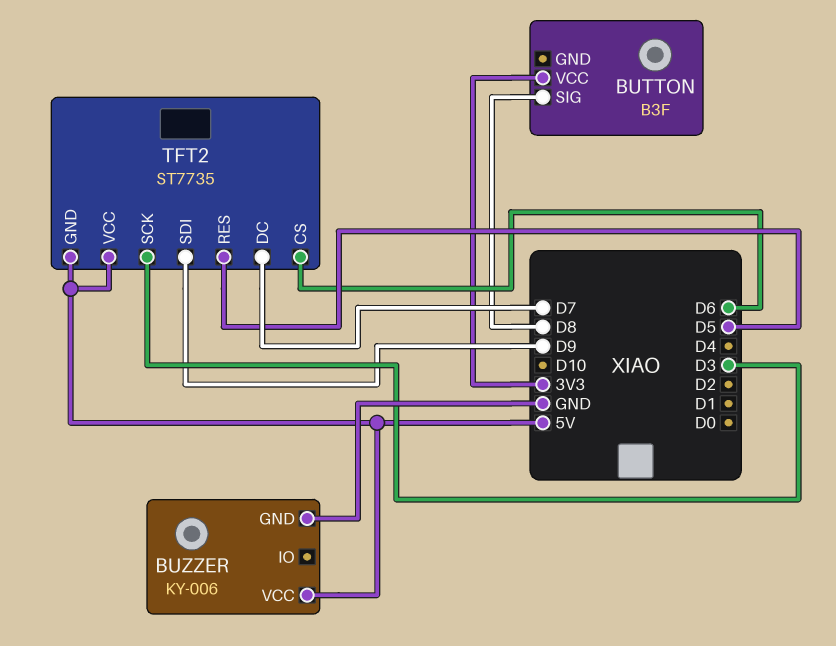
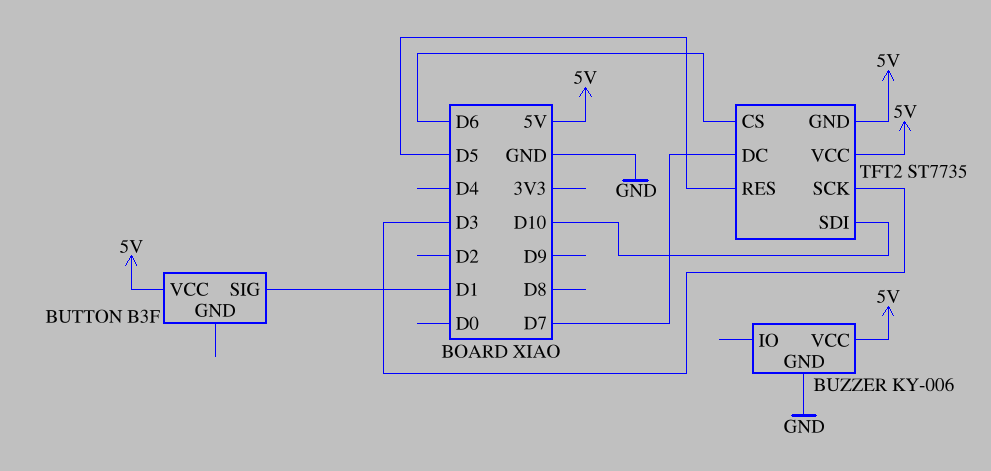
BUTTON pin SIG: D8 -> D1
BUTTON pin VCC: 3V3 -> 5V
TFT2 pin SDI: D9 -> D10

